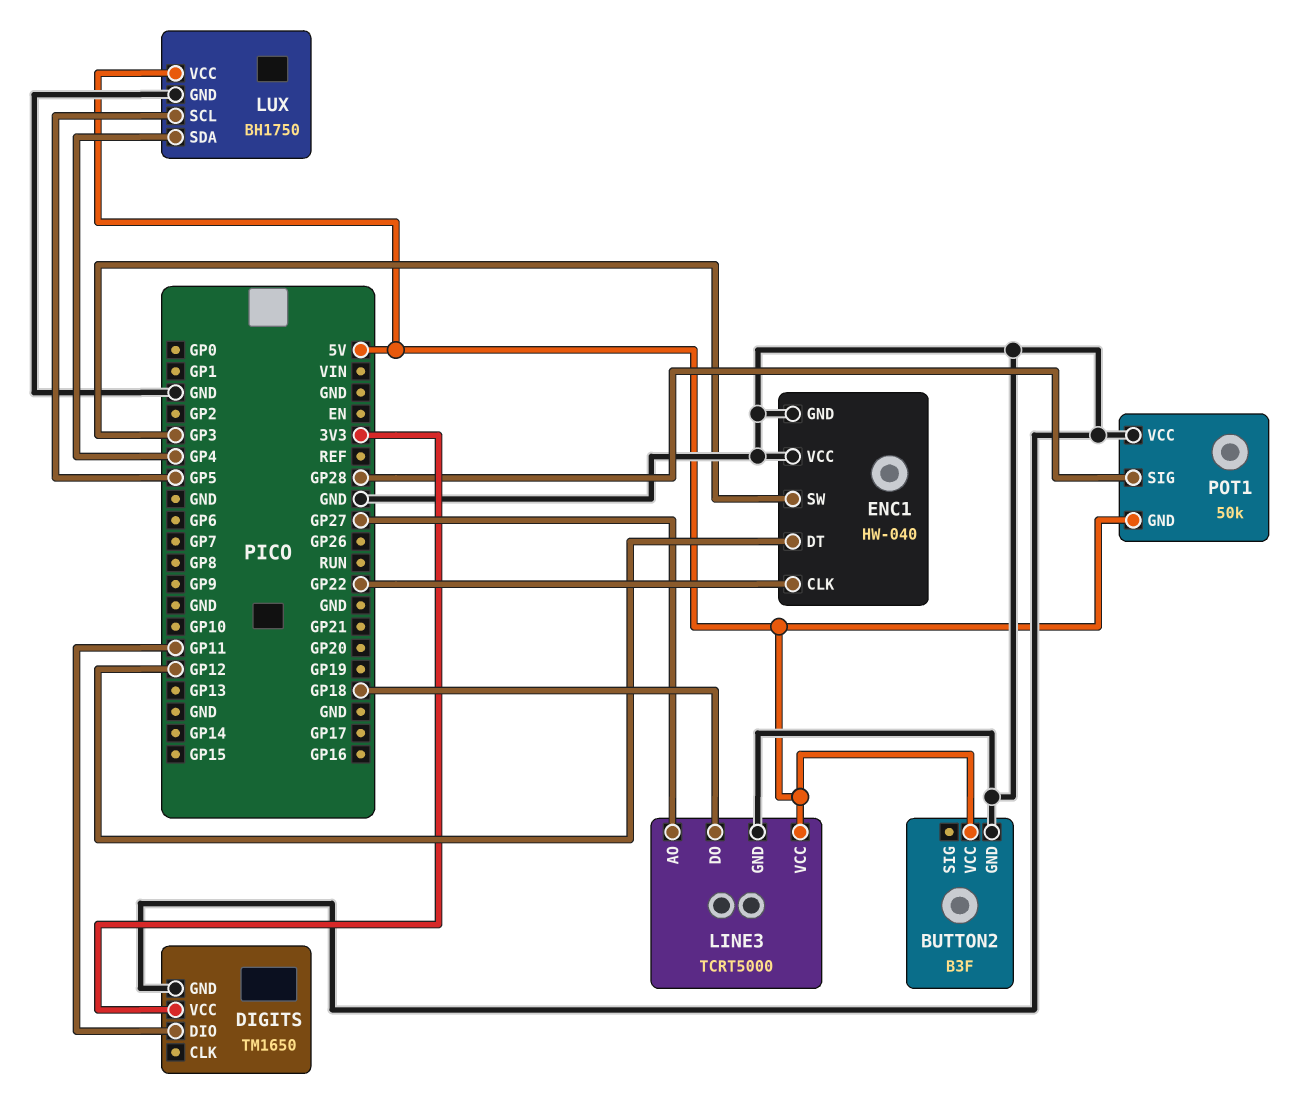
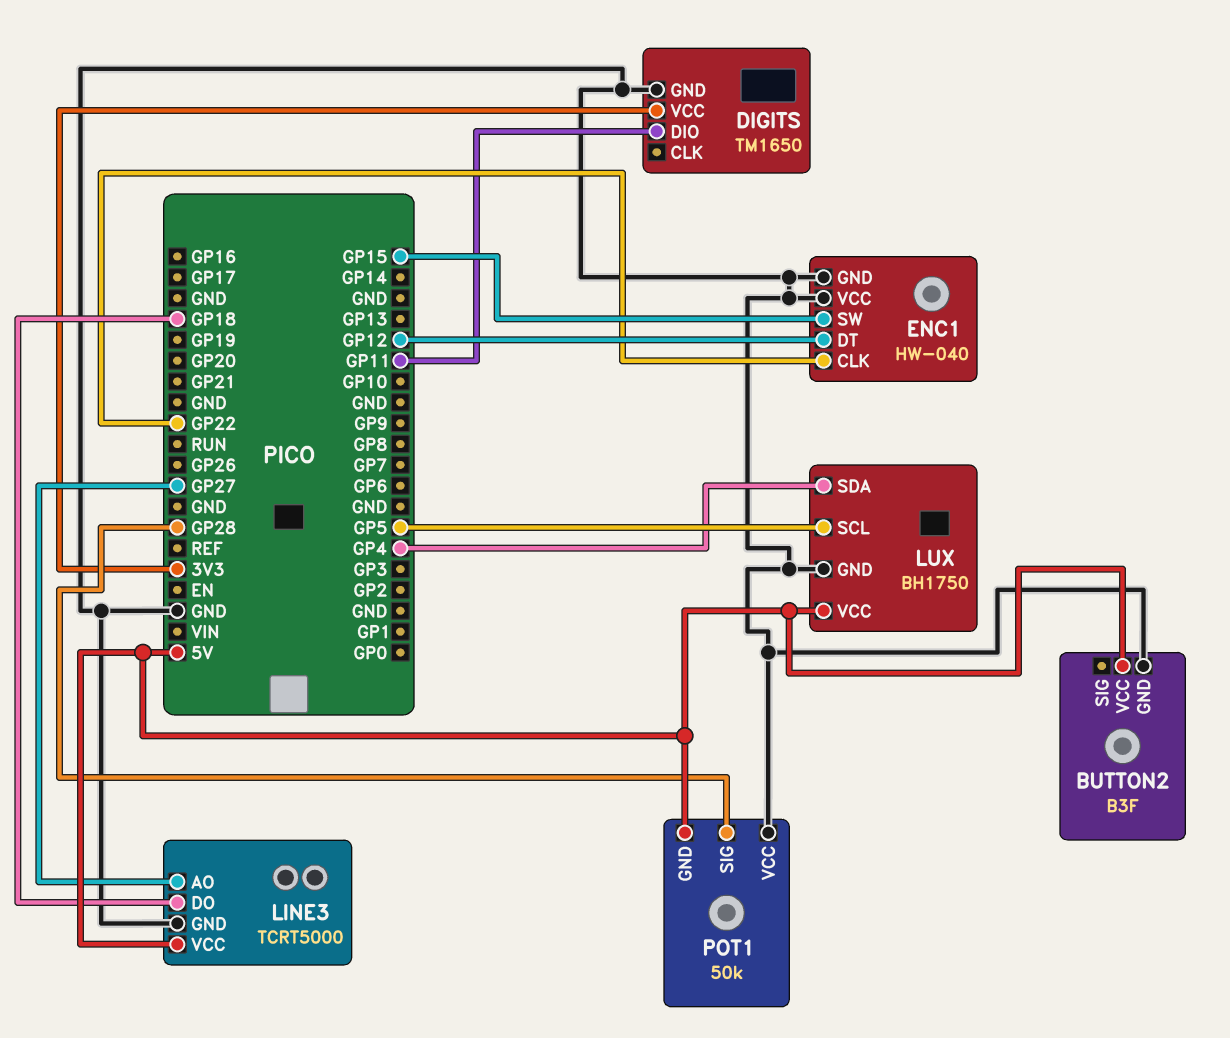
ENC1 pin SW: GP3 -> GP15

